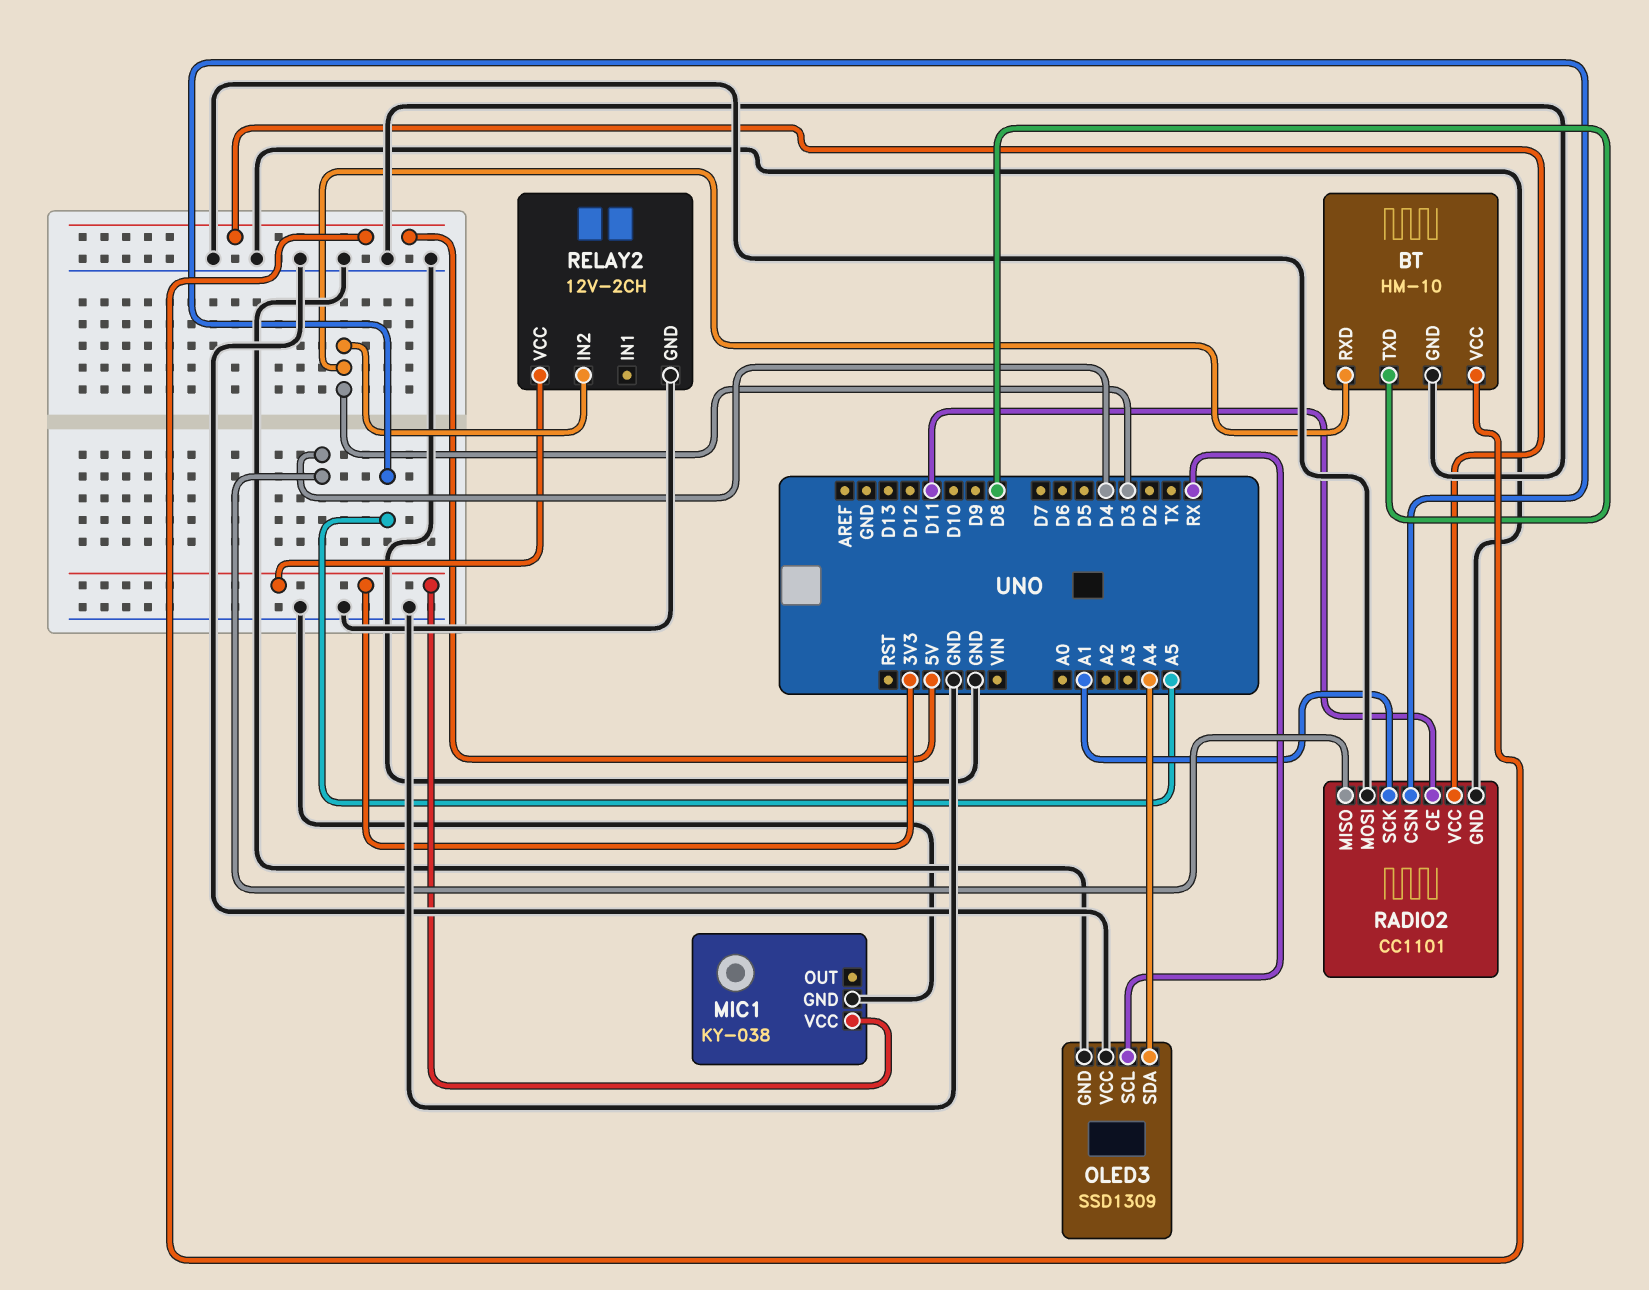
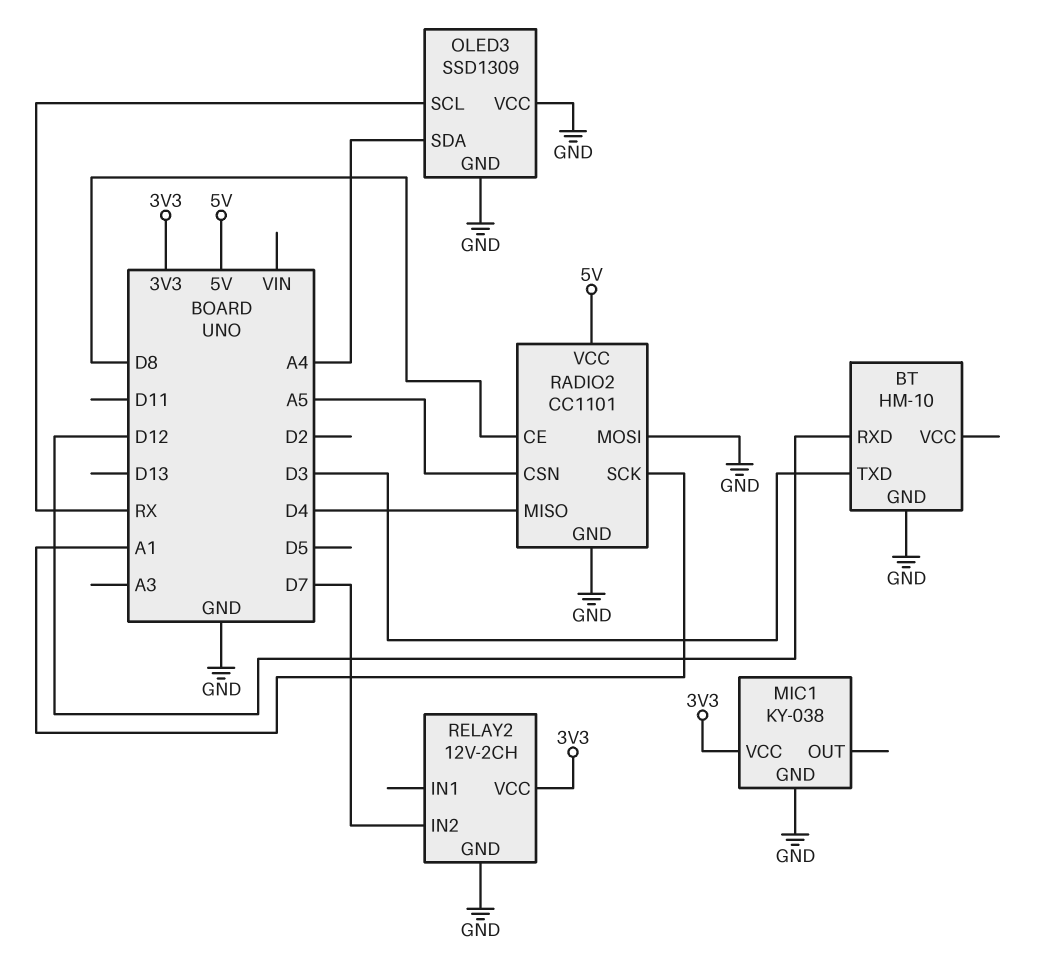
BT pin RXD: D3 -> D12
BT pin TXD: D8 -> D3
BT pin VCC: 5V -> none
RADIO2 pin CE: D11 -> D8
RELAY2 pin IN2: D3 -> D7

